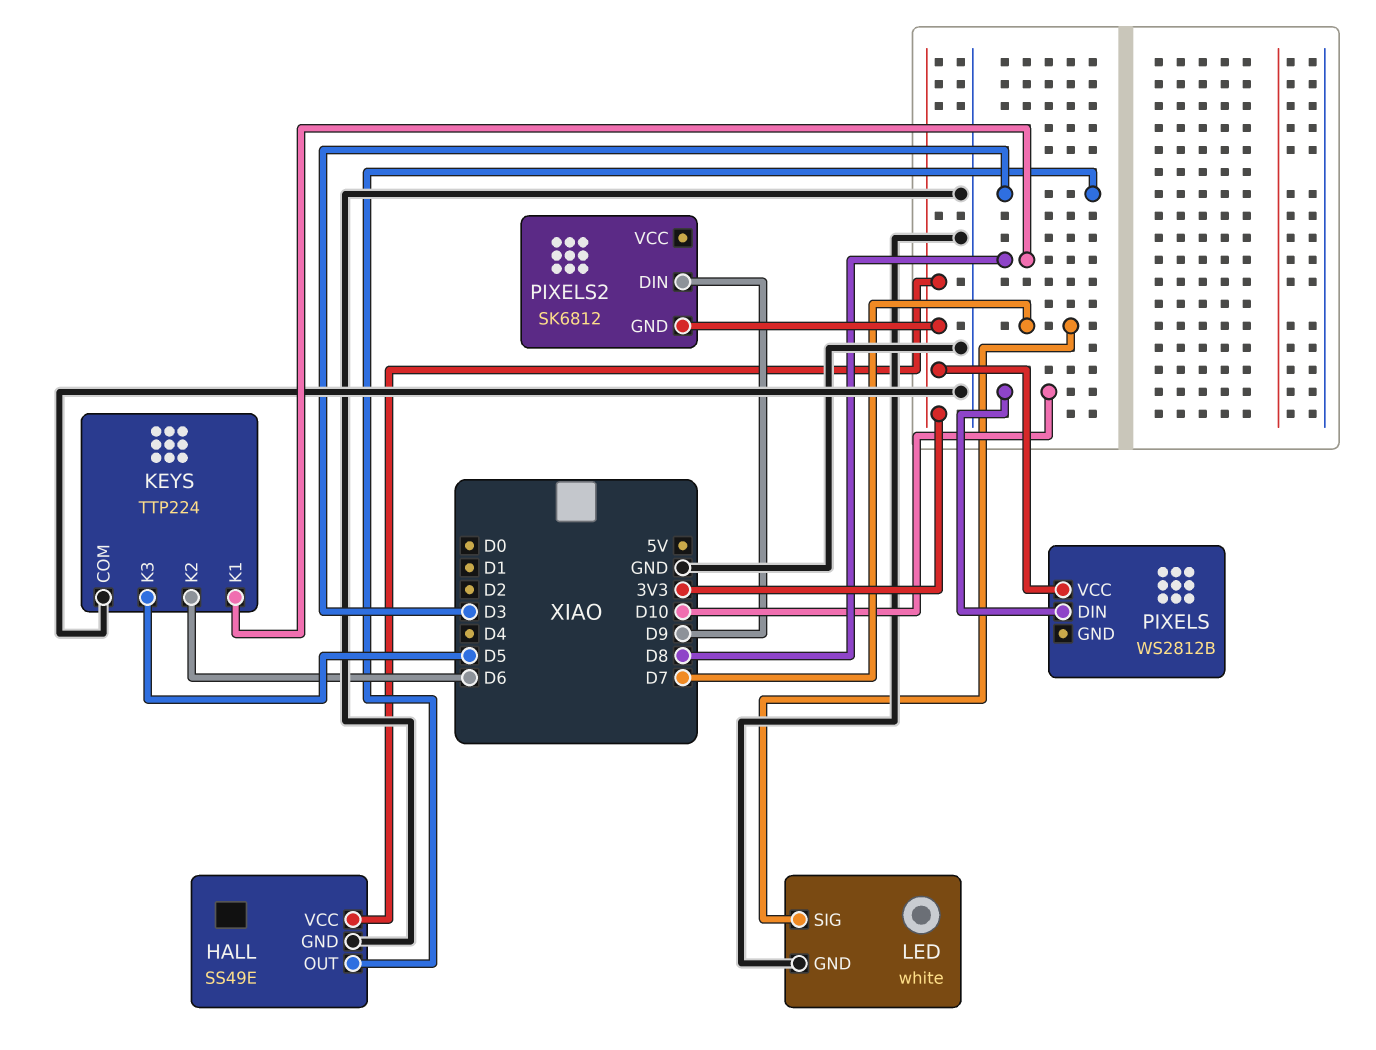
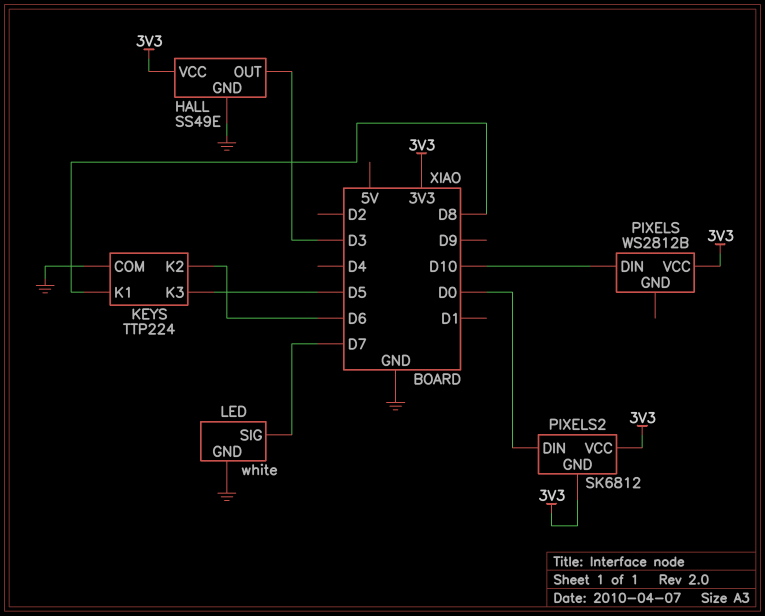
PIXELS2 pin DIN: D9 -> D0
PIXELS2 pin VCC: none -> 3V3

